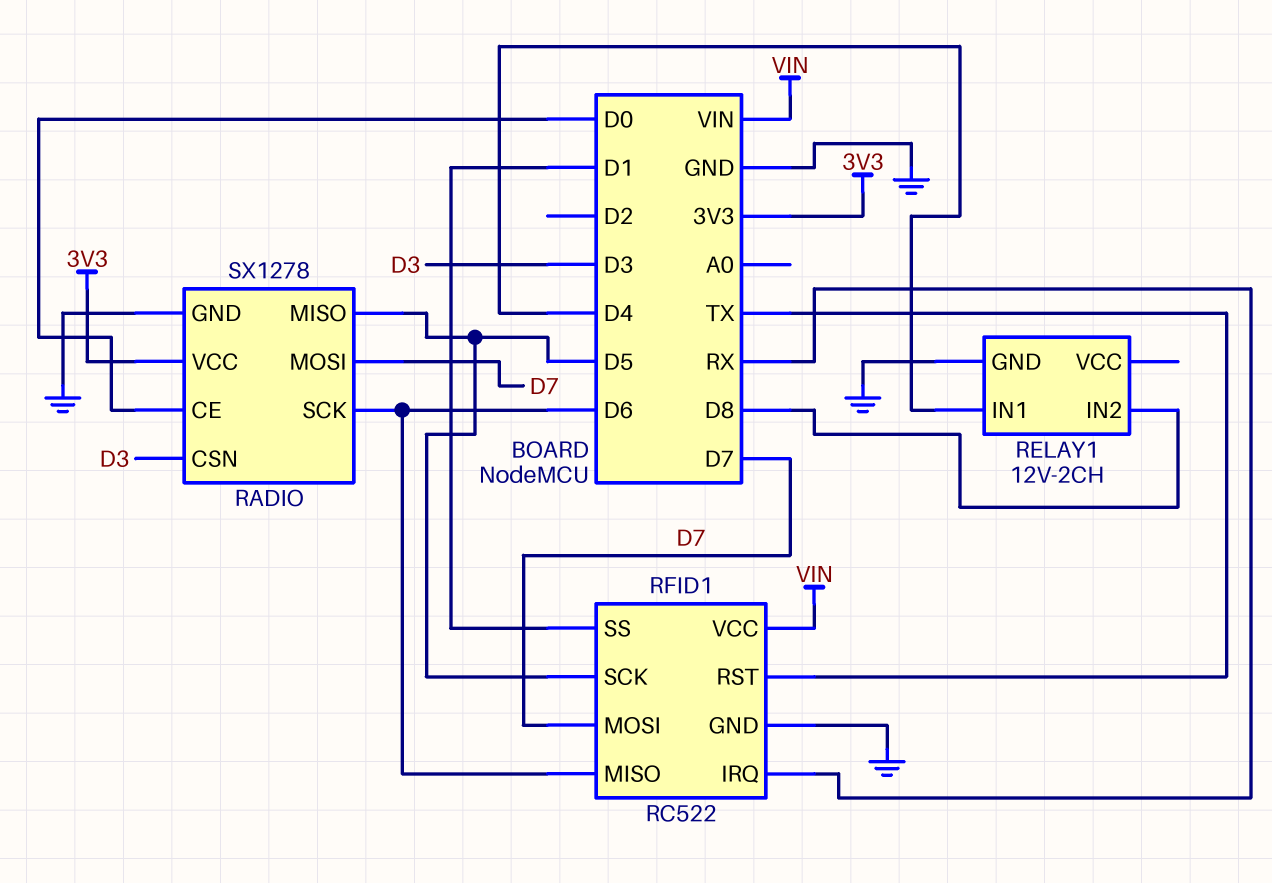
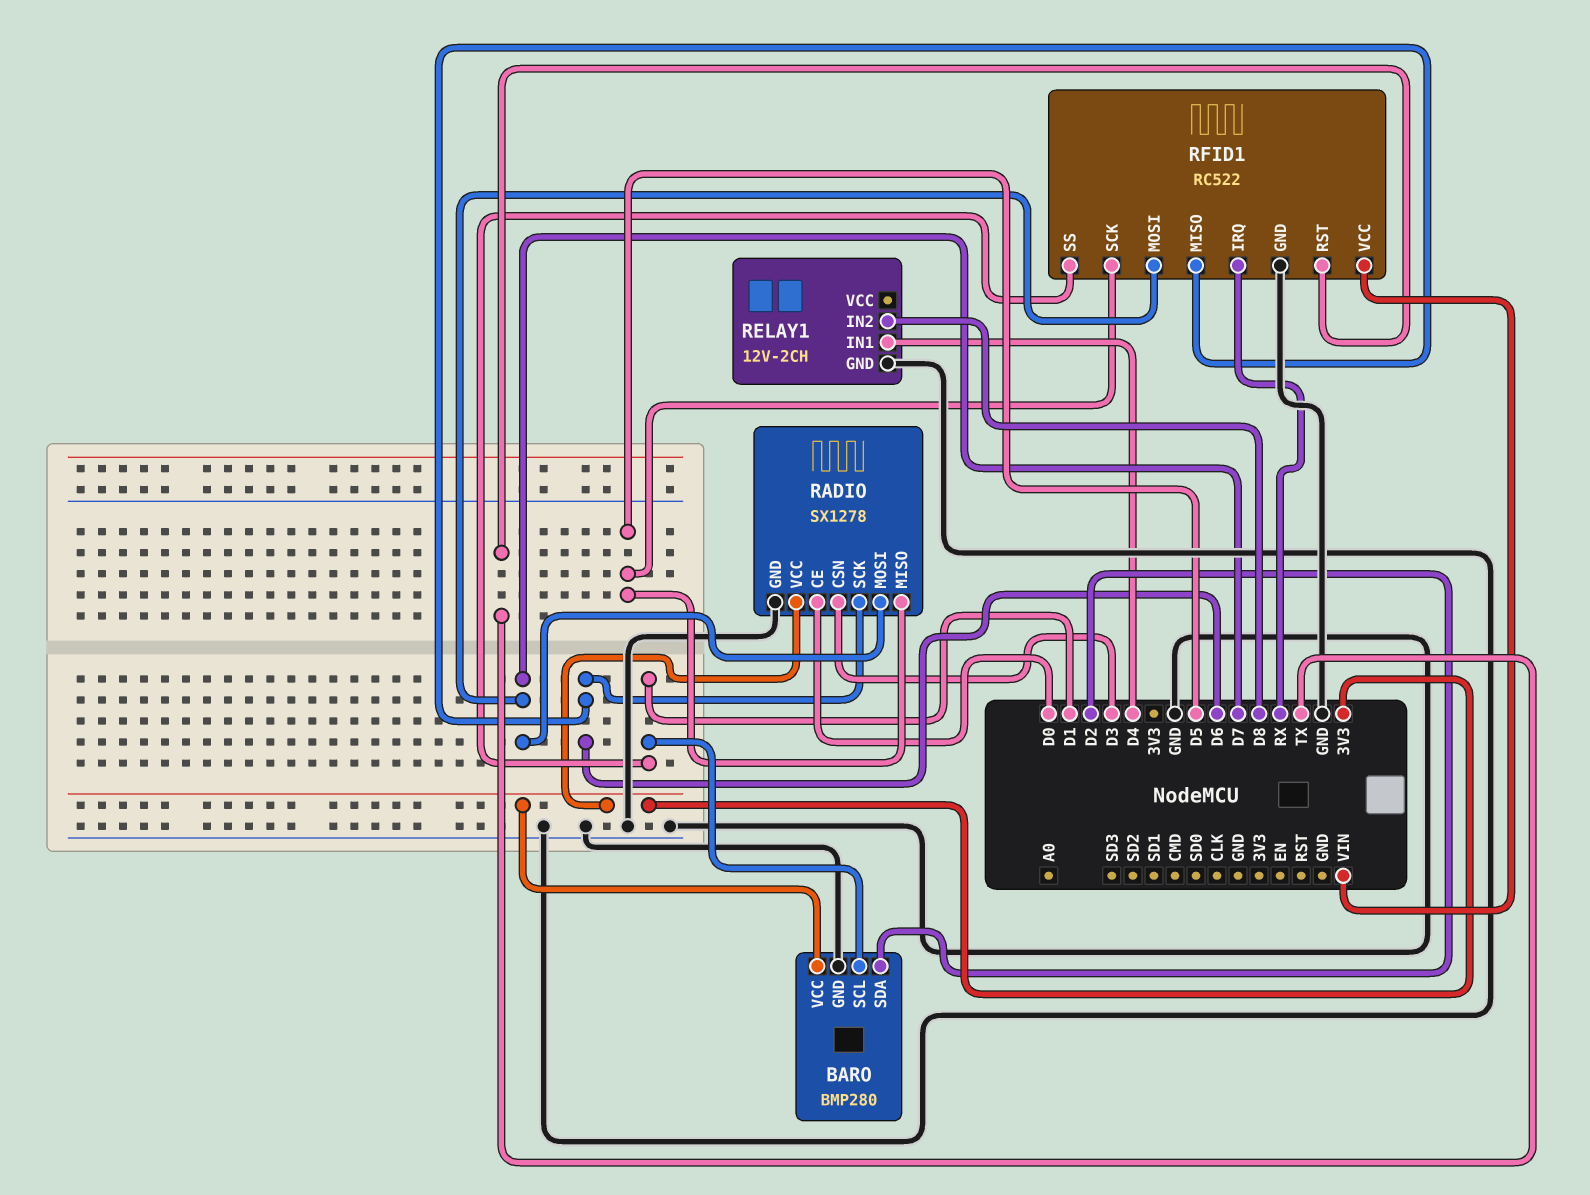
BARO: none -> BMP280
BARO pin GND: none -> GND
BARO pin SCL: none -> D1
BARO pin SDA: none -> D2
BARO pin VCC: none -> 3V3

